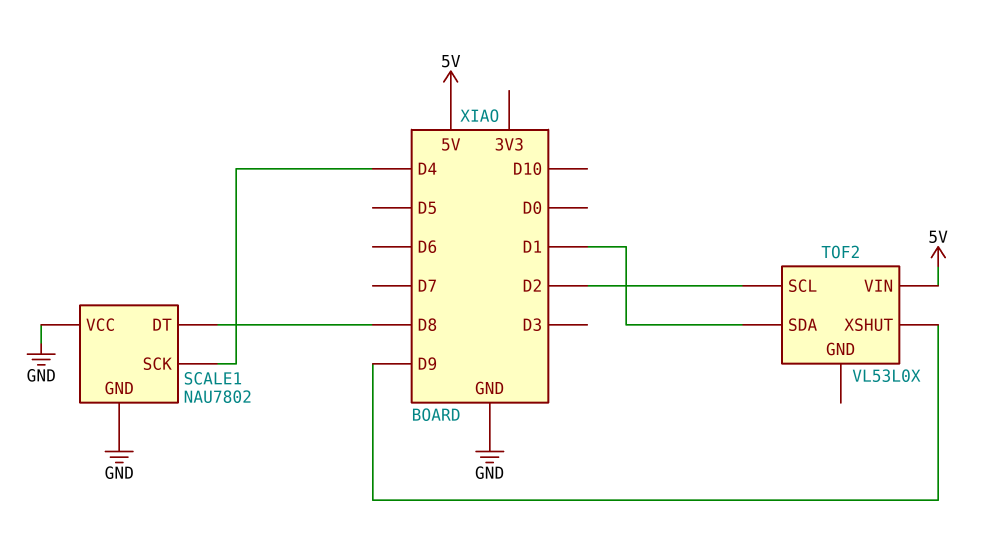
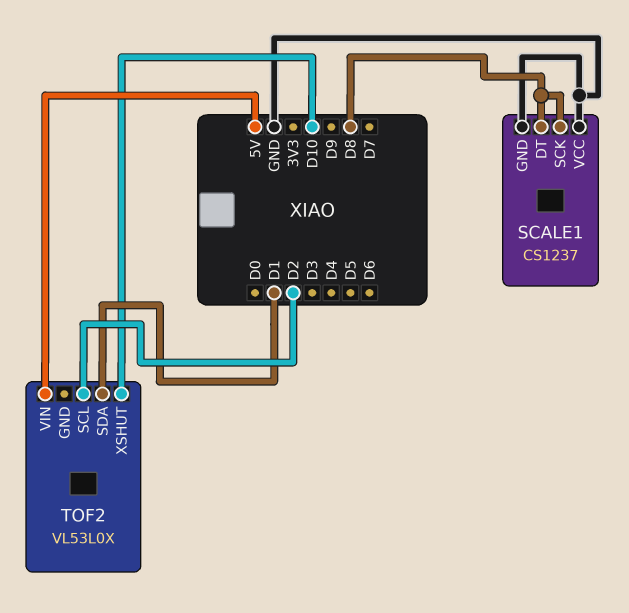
SCALE1: NAU7802 -> CS1237
SCALE1 pin SCK: D4 -> D8
TOF2 pin XSHUT: D9 -> D10

